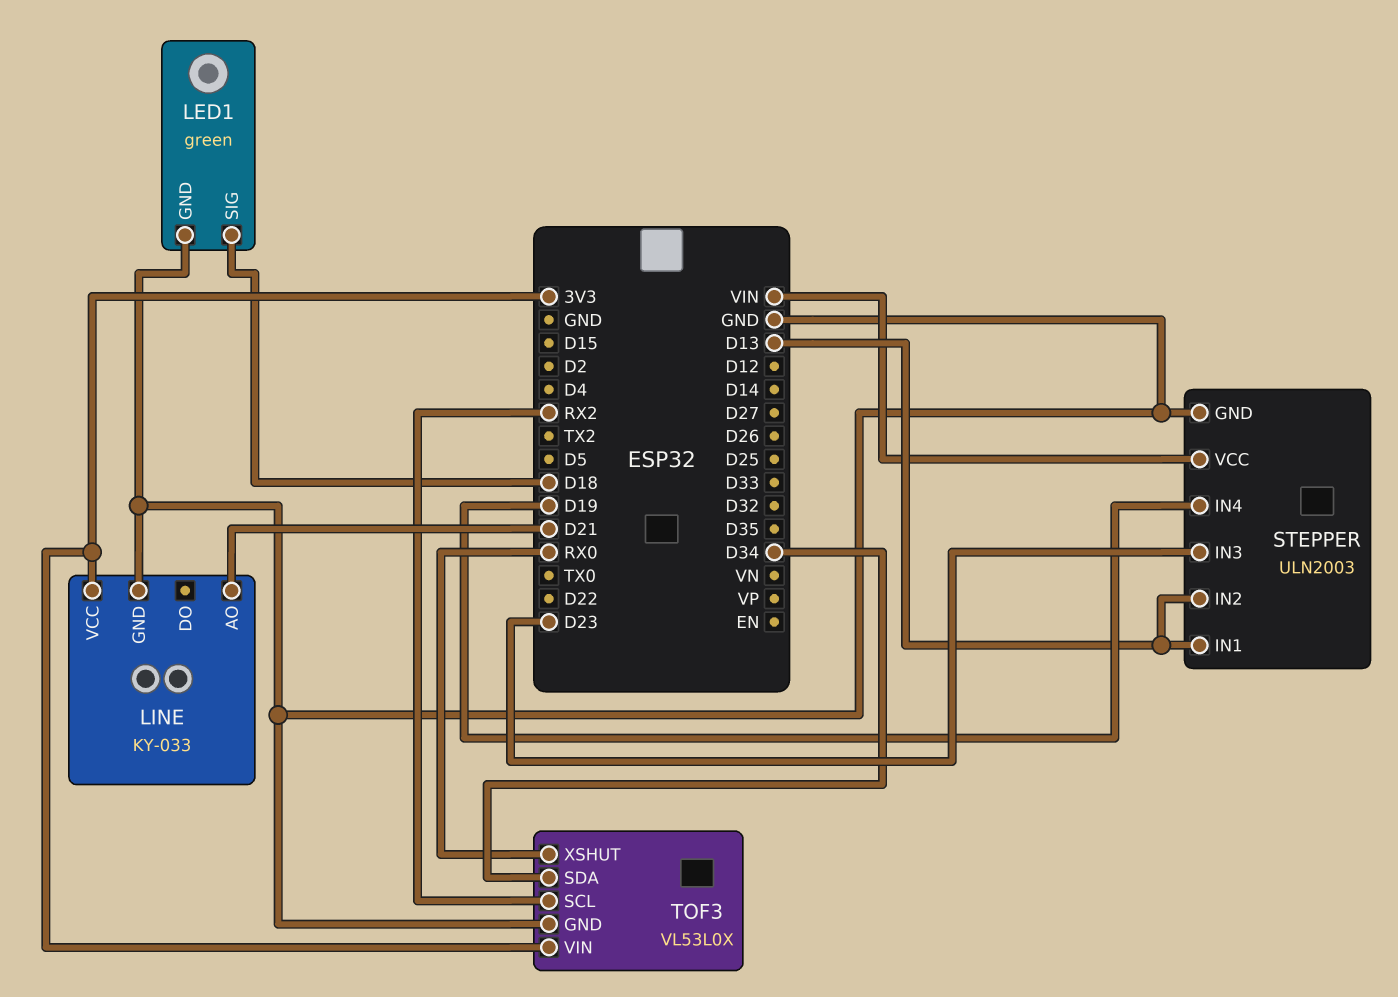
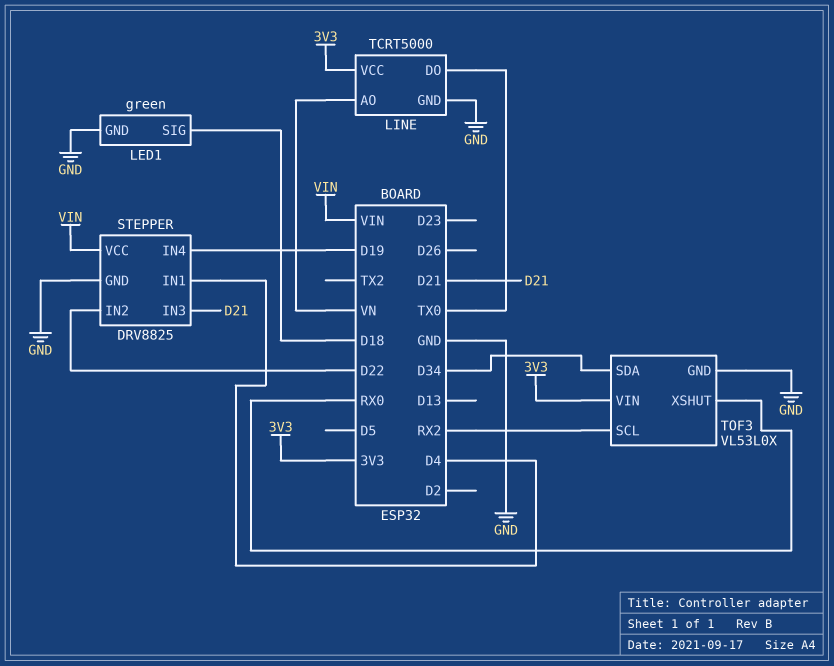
LINE: KY-033 -> TCRT5000
LINE pin AO: D21 -> VN
LINE pin DO: none -> TX0
STEPPER: ULN2003 -> DRV8825
STEPPER pin IN1: D13 -> D4
STEPPER pin IN2: D13 -> D22
STEPPER pin IN3: D23 -> D21

